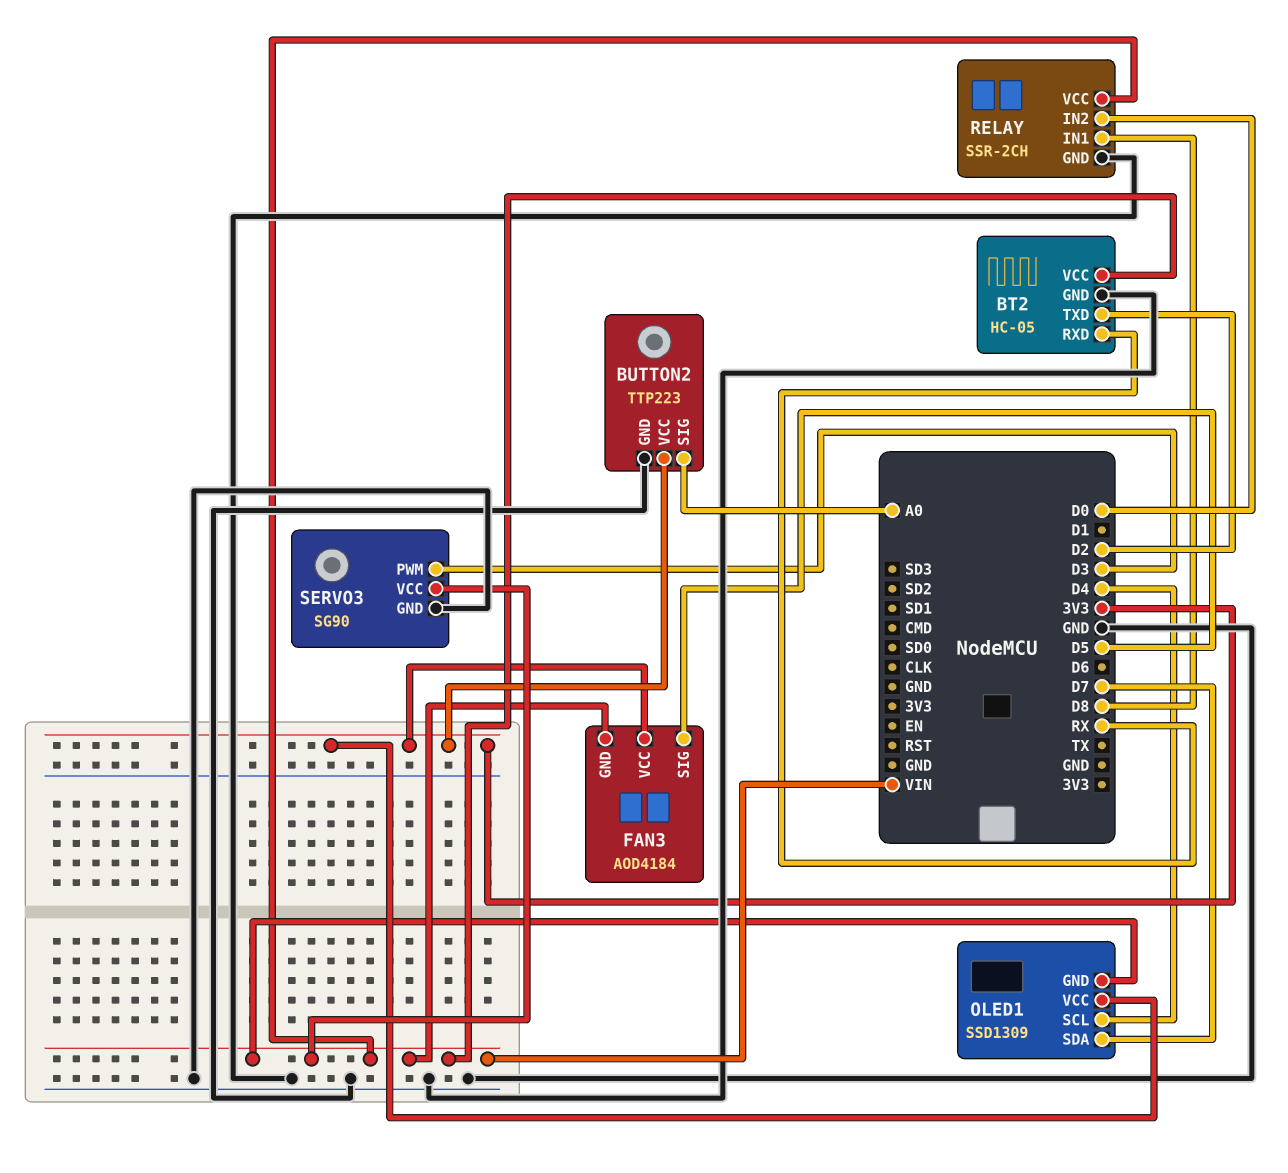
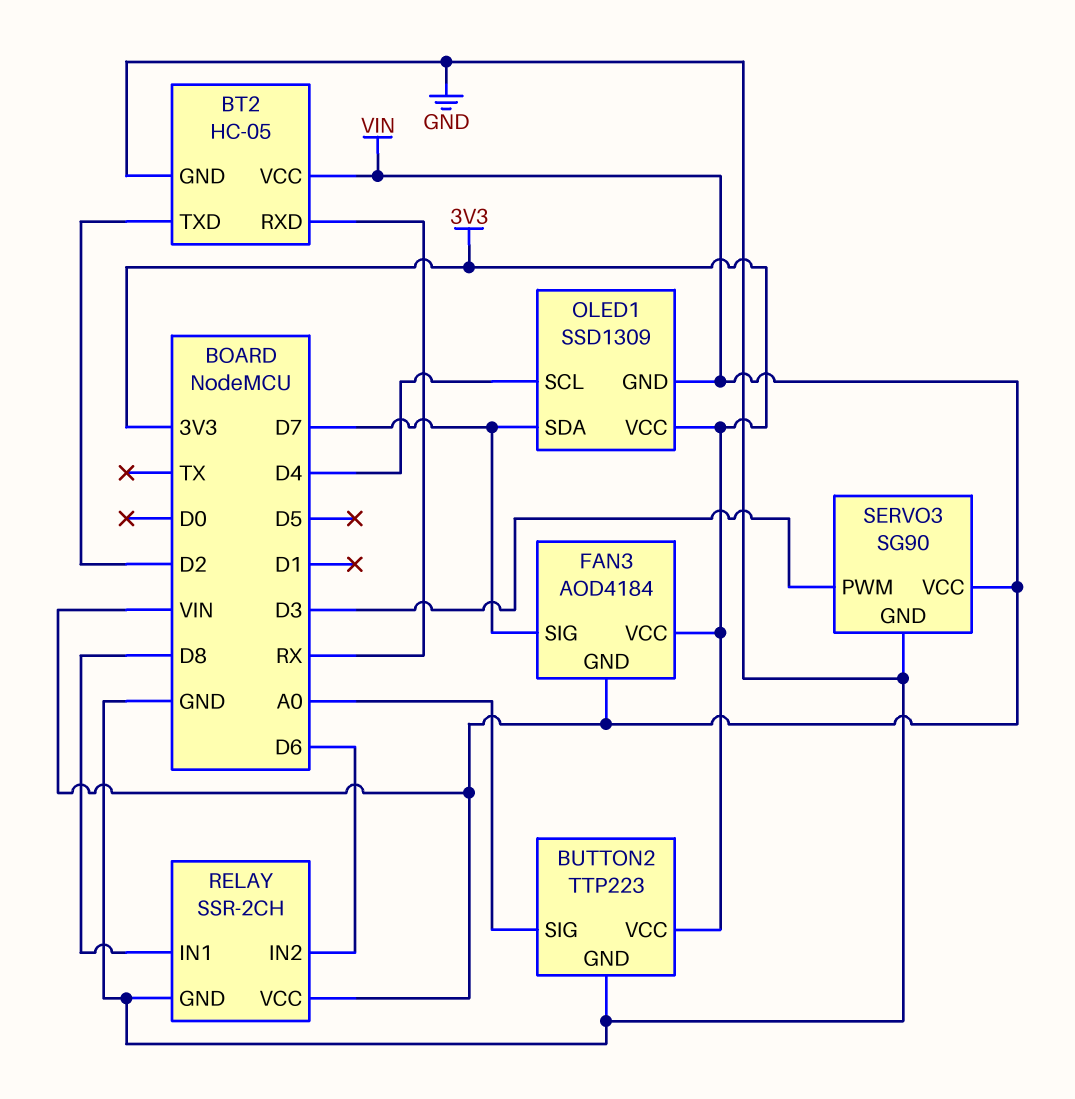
FAN3 pin SIG: D5 -> D7
RELAY pin IN2: D0 -> D6

